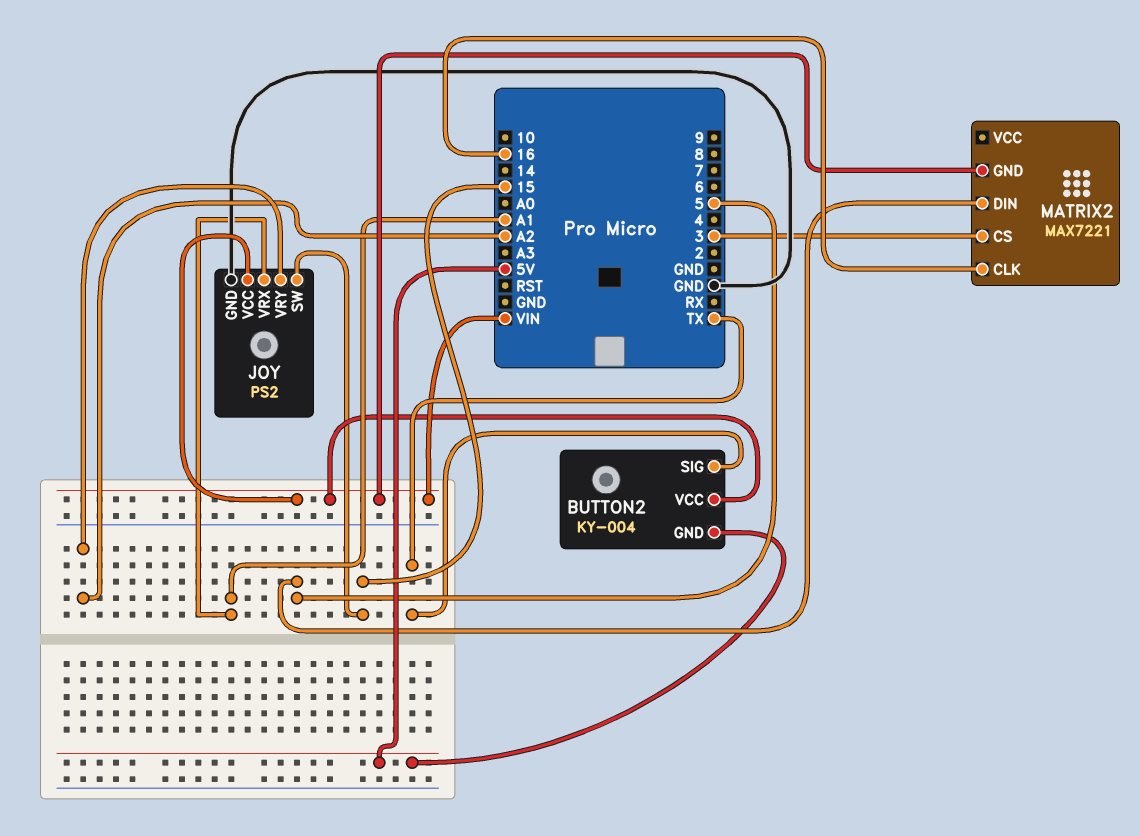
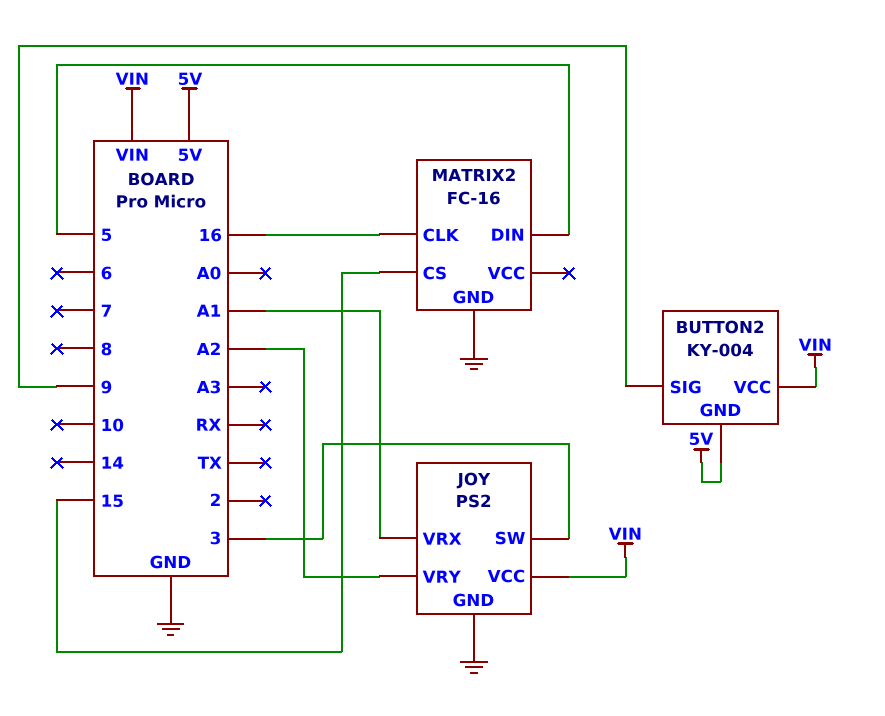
BUTTON2 pin SIG: TX -> 9
JOY pin SW: 15 -> 3
MATRIX2: MAX7221 -> FC-16
MATRIX2 pin CS: 3 -> 15
MATRIX2 pin GND: VIN -> GND

